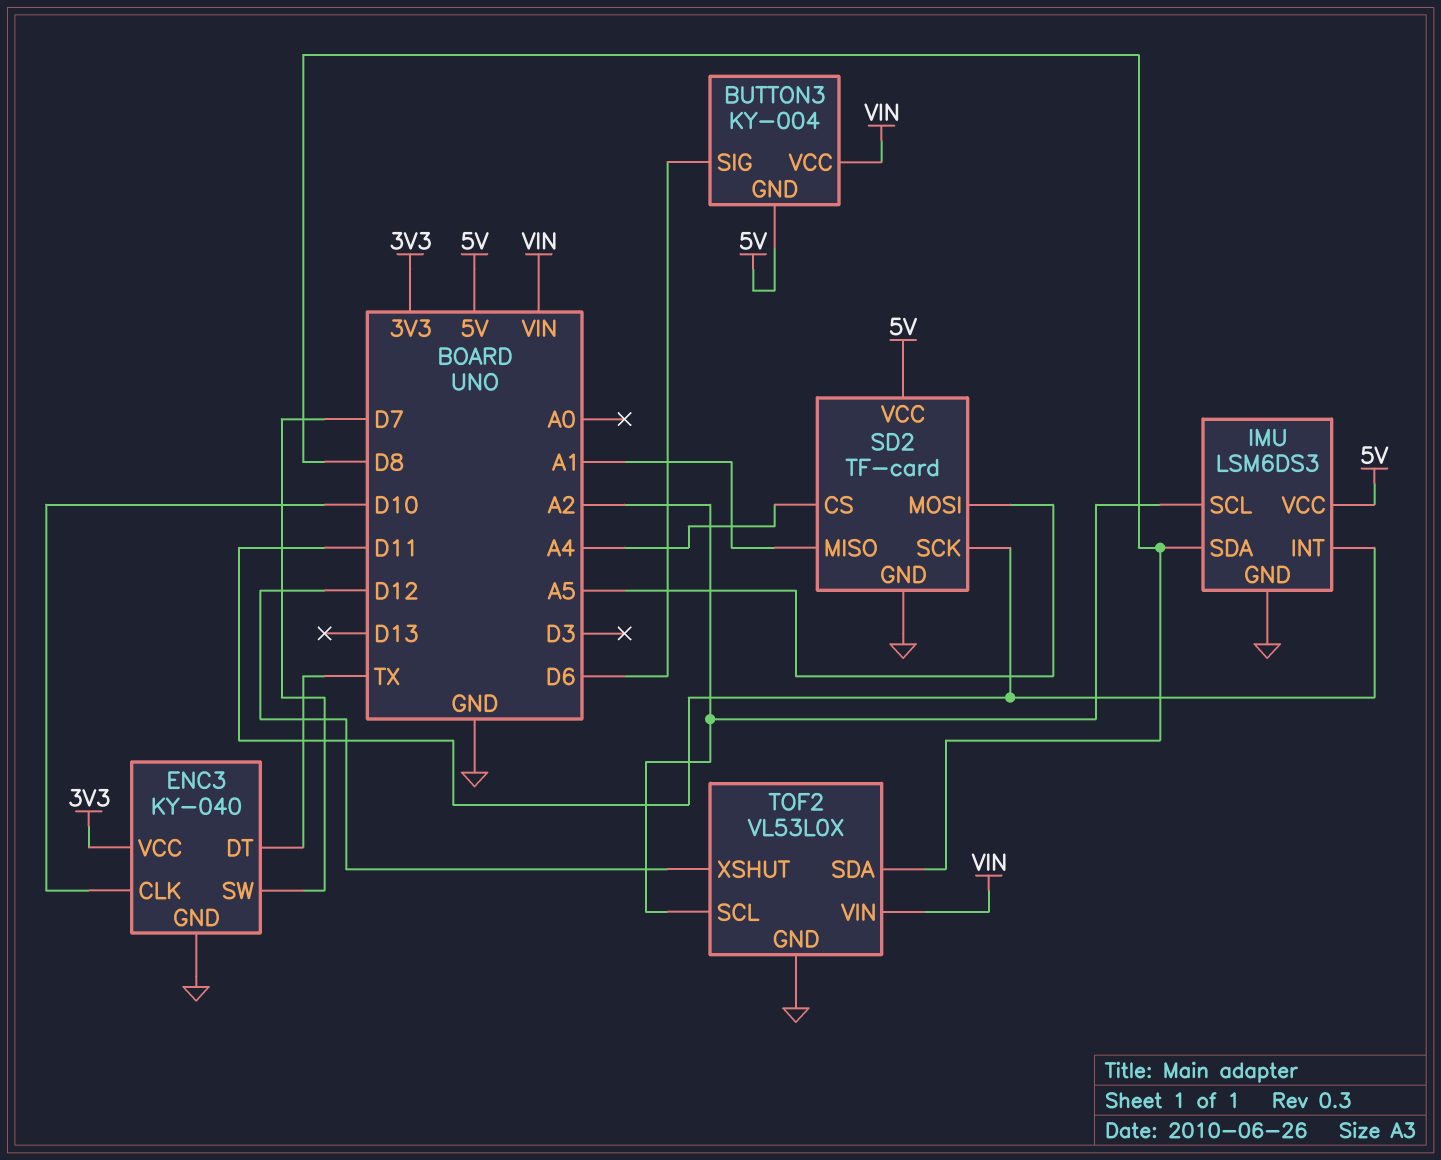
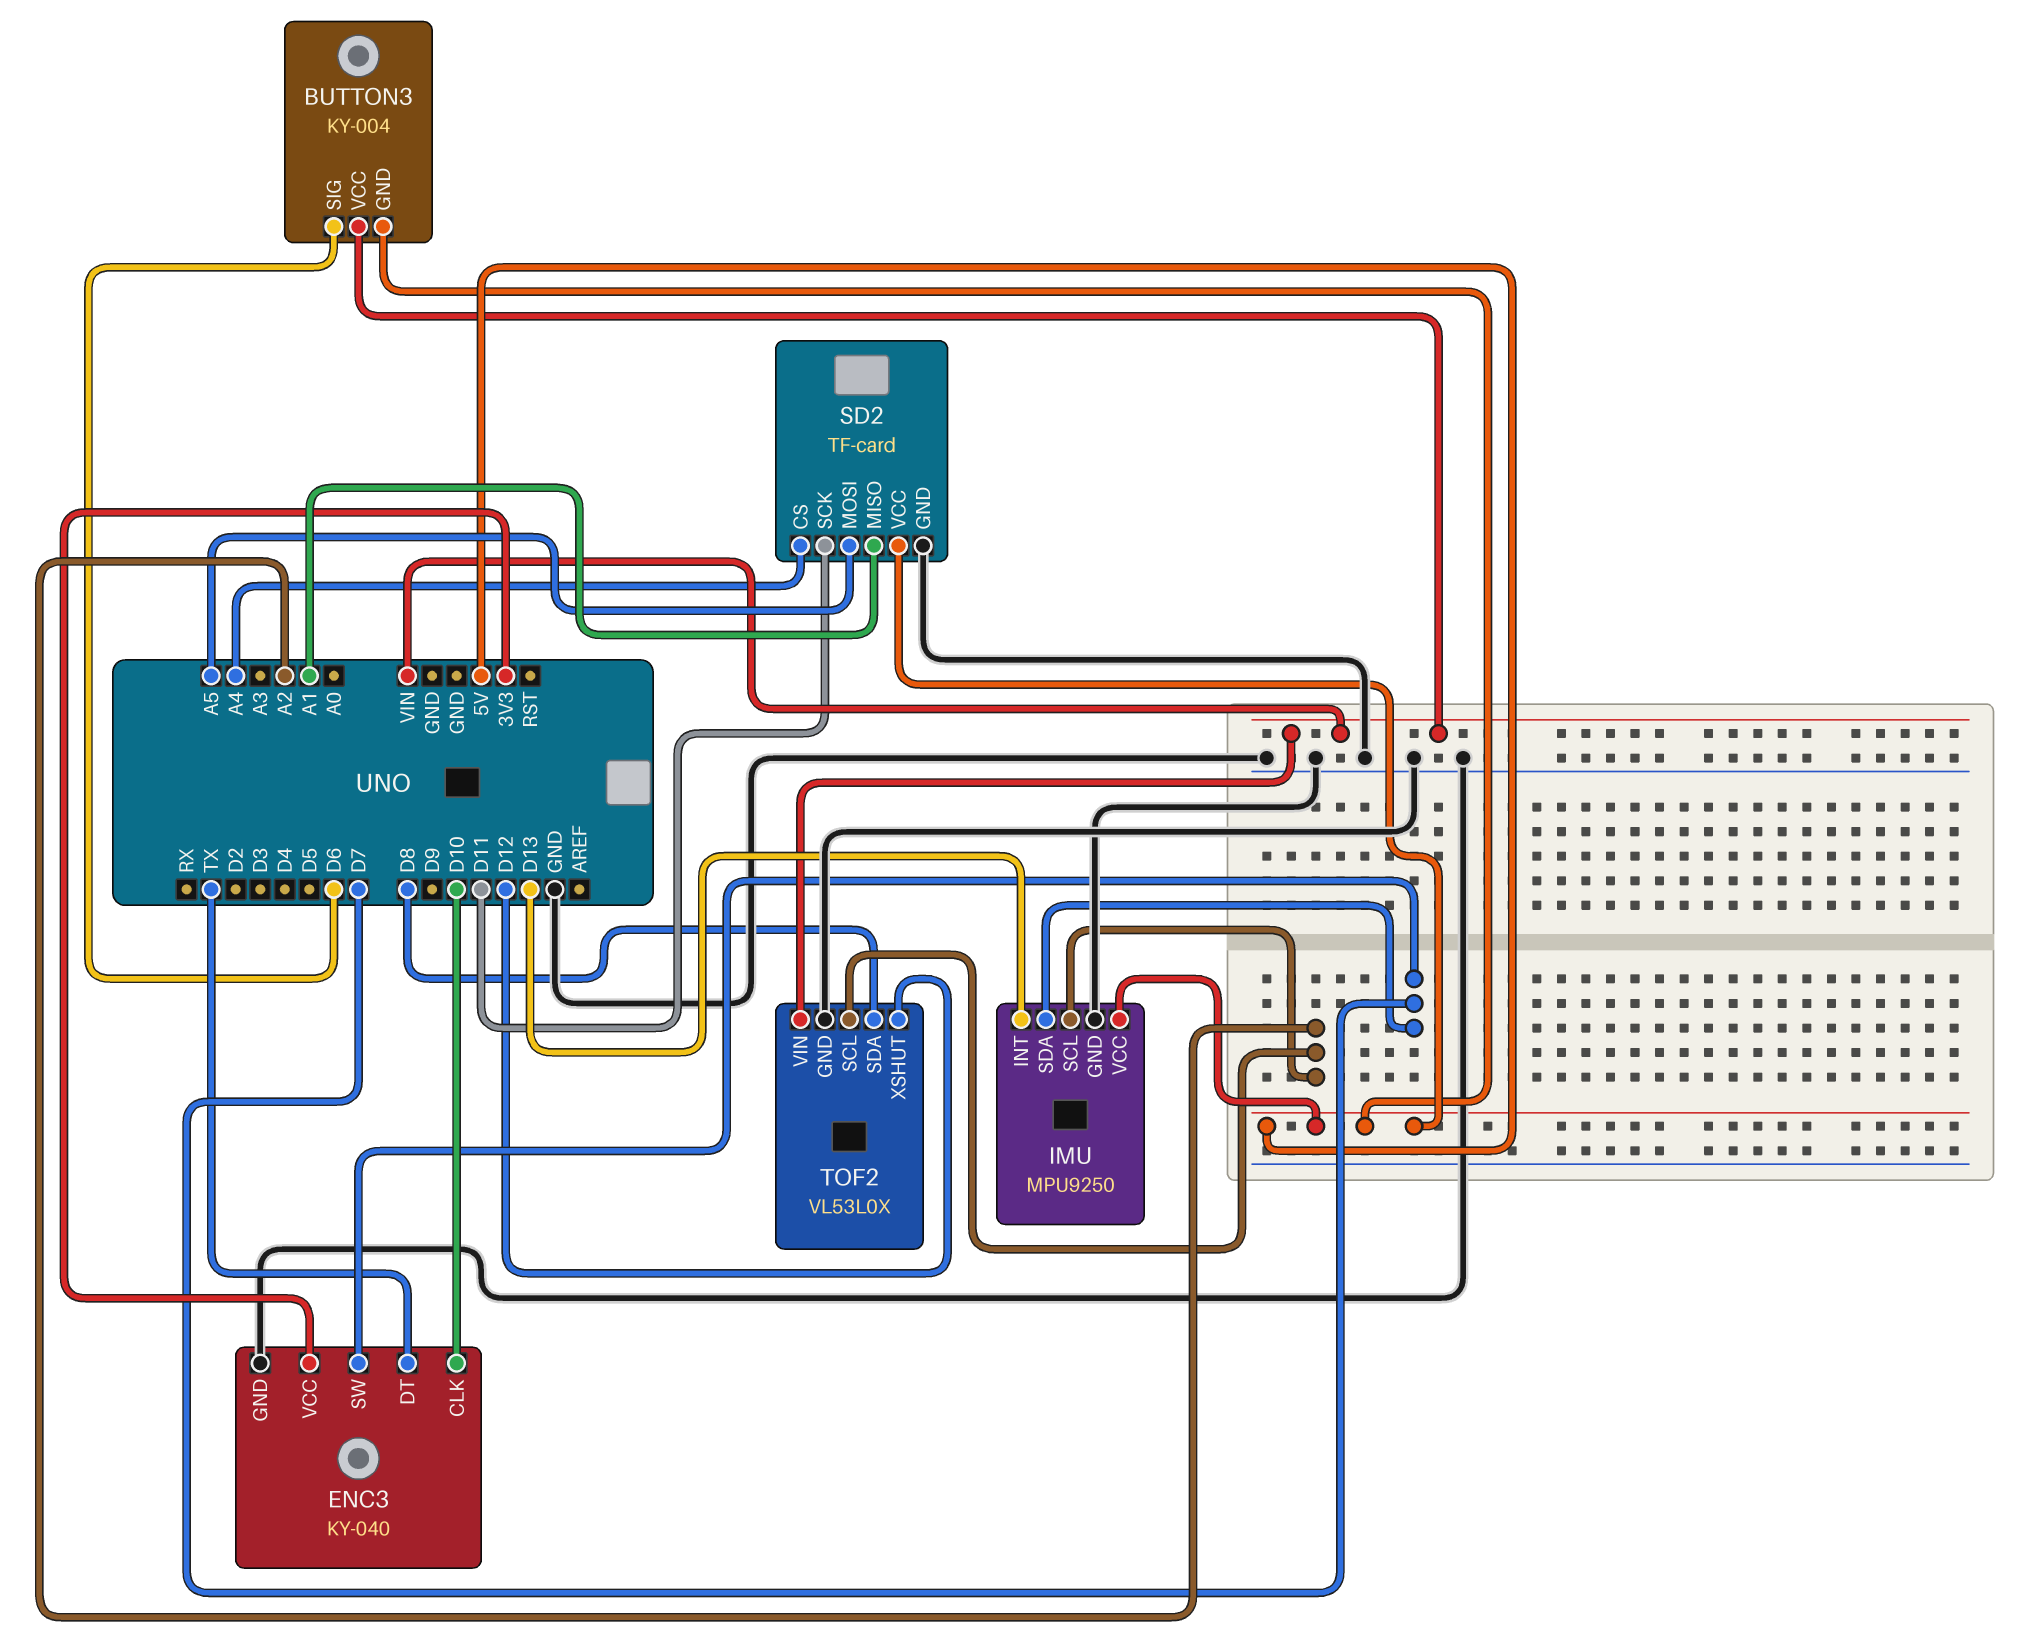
IMU: LSM6DS3 -> MPU9250
IMU pin INT: D11 -> D13
IMU pin SDA: D8 -> D7

